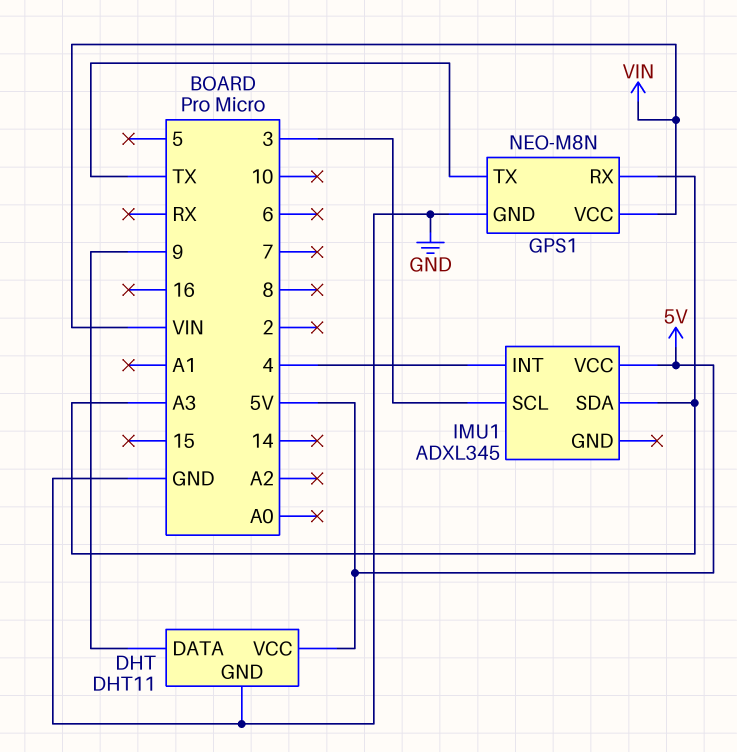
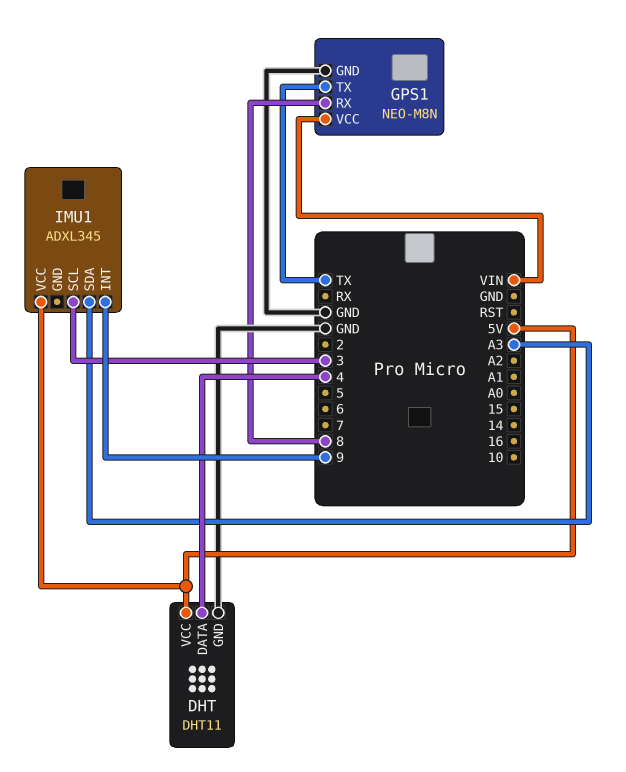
DHT pin DATA: 9 -> 4
GPS1 pin RX: A3 -> 8
IMU1 pin INT: 4 -> 9

